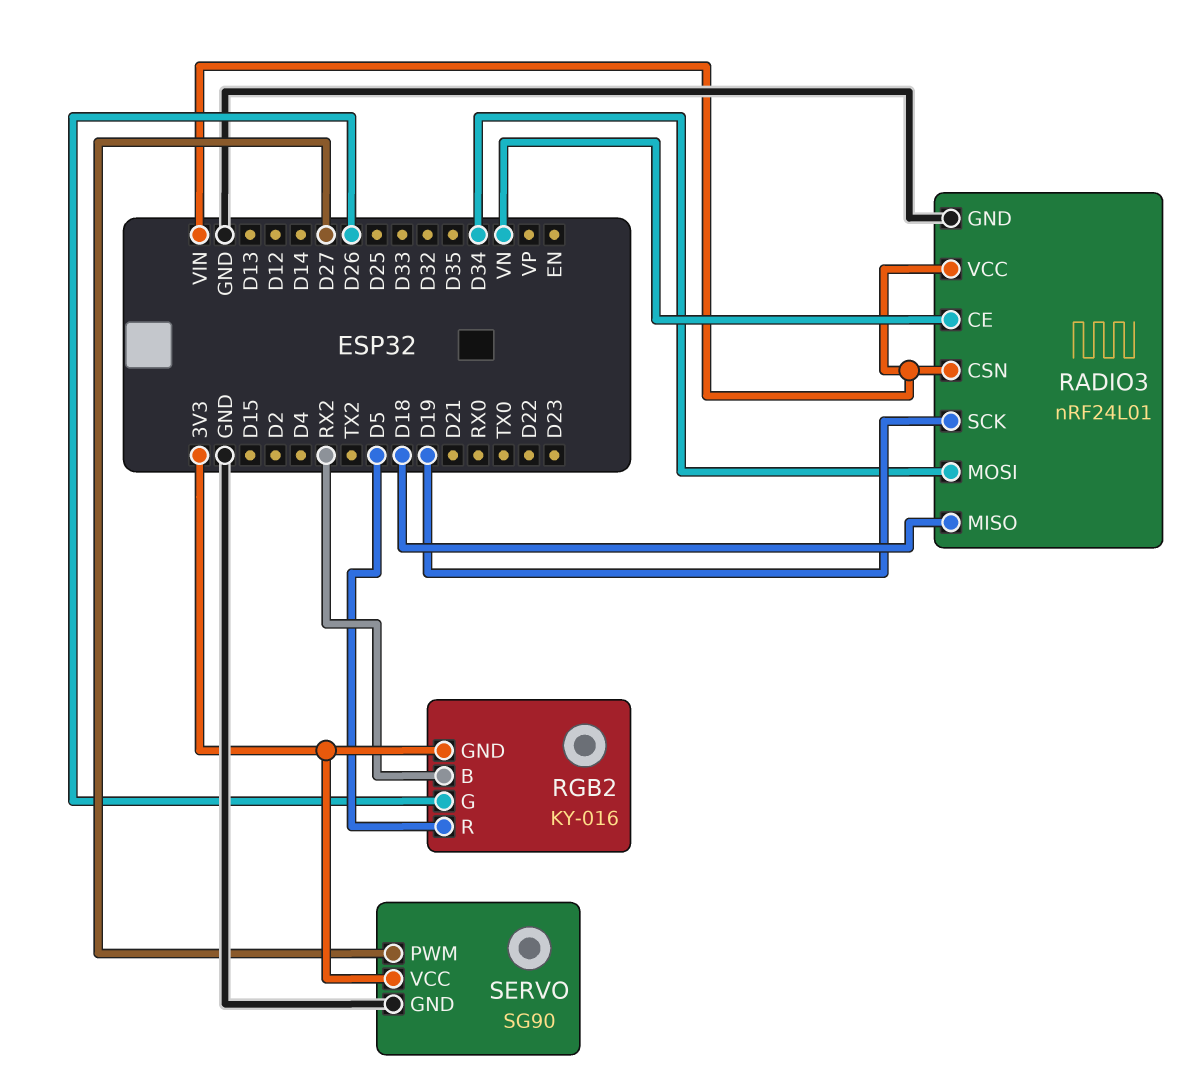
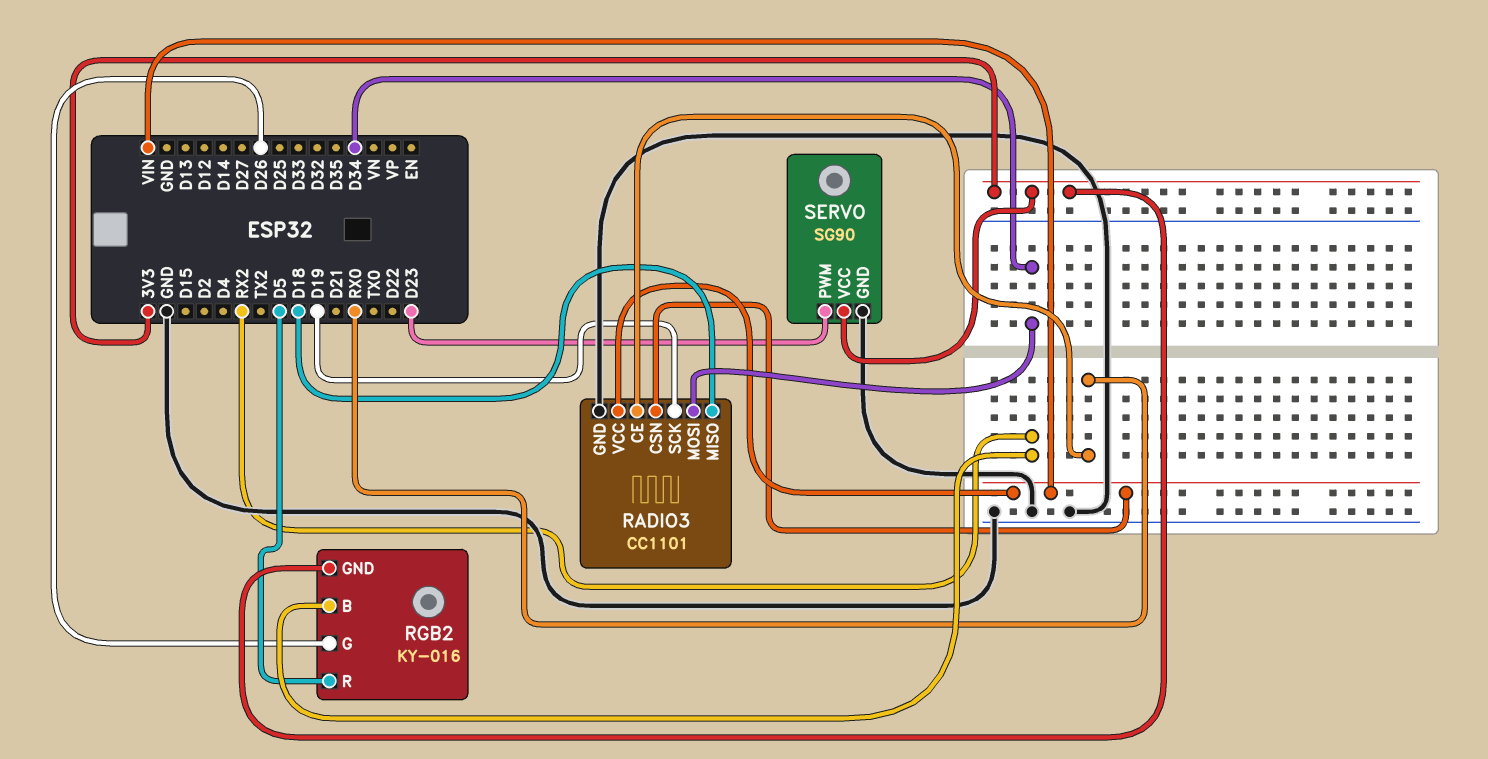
RADIO3: nRF24L01 -> CC1101
RADIO3 pin CE: VN -> RX0
SERVO pin PWM: D27 -> D23

